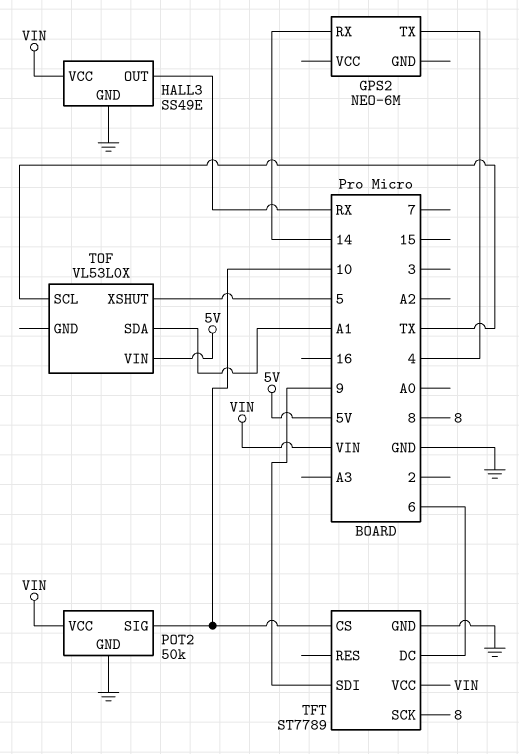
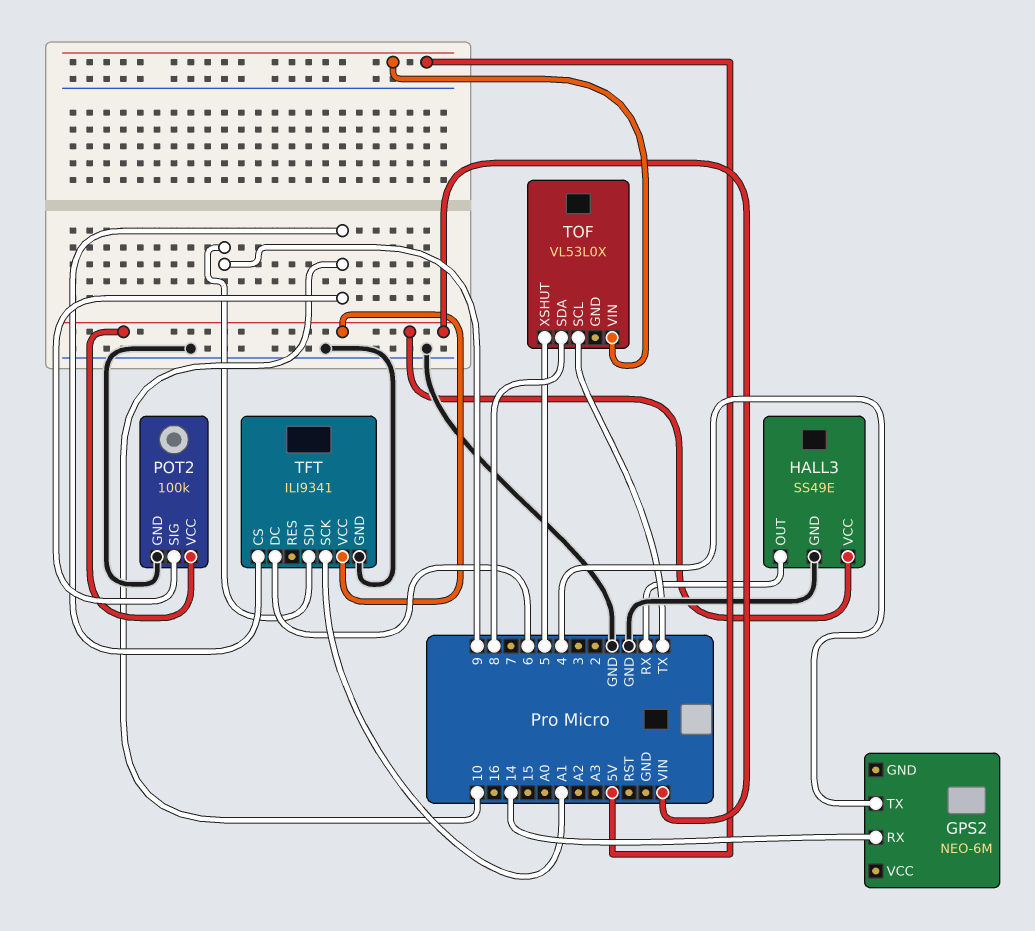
POT2: 50k -> 100k
TFT: ST7789 -> ILI9341
TFT pin SCK: 8 -> A1
TOF pin SDA: A1 -> 8

